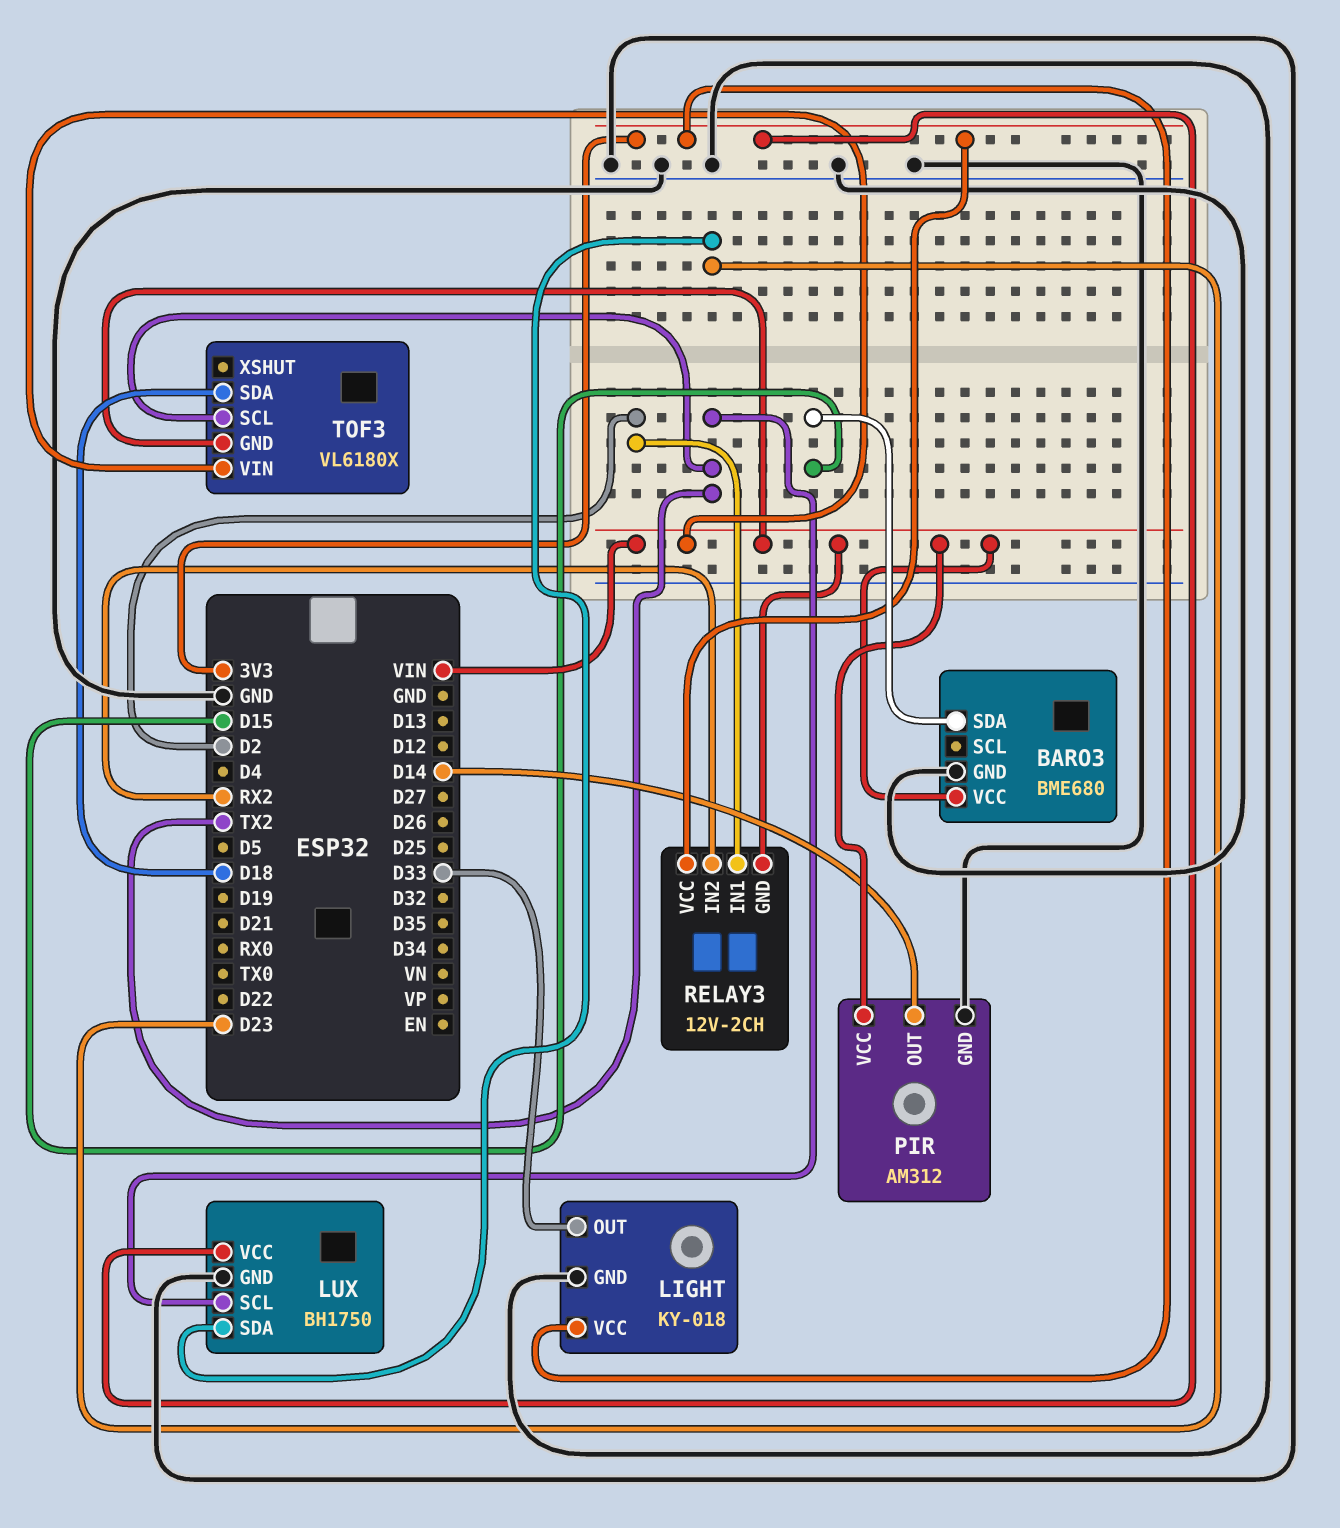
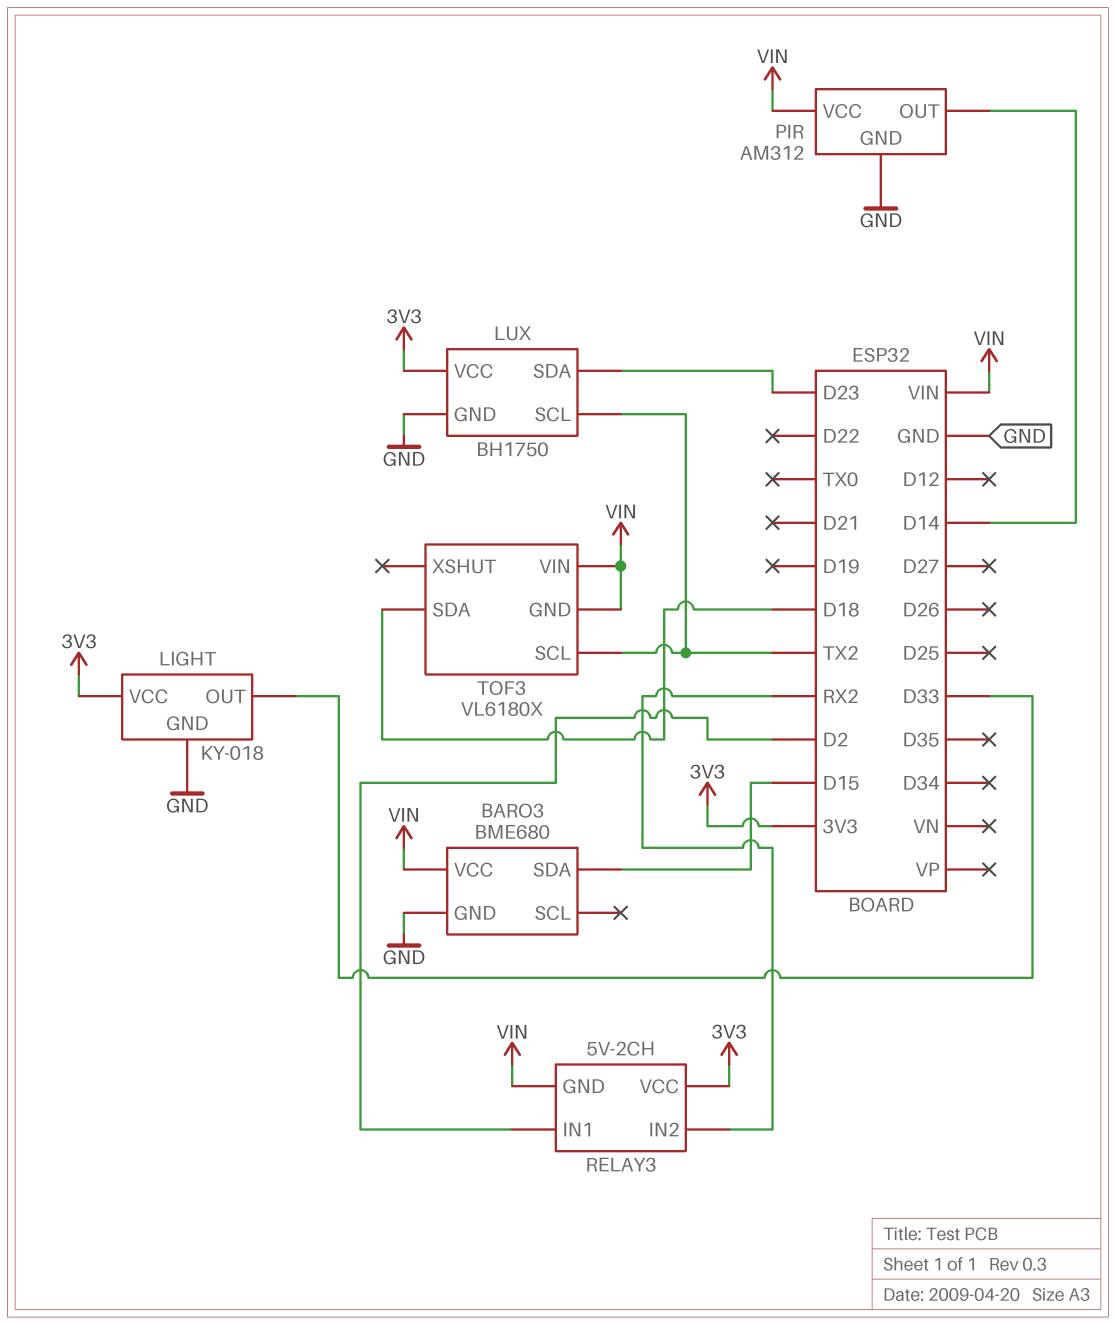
RELAY3: 12V-2CH -> 5V-2CH

